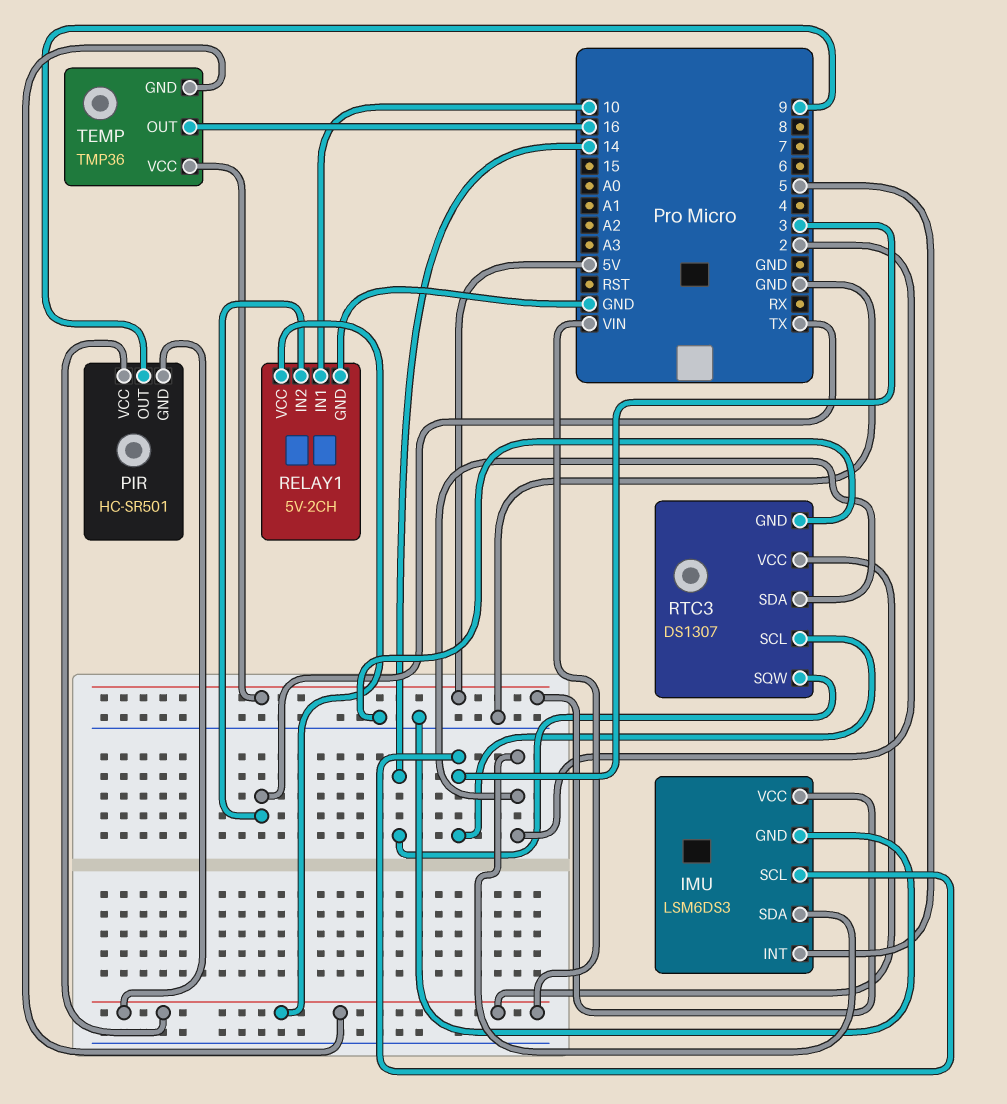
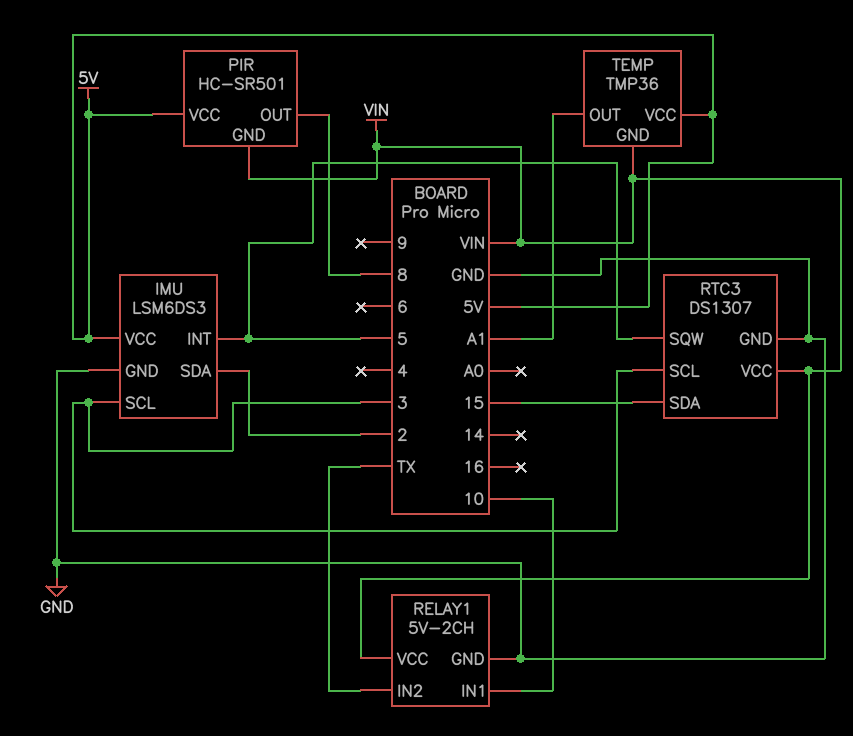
PIR pin OUT: 9 -> 8
PIR pin VCC: VIN -> 5V
RTC3 pin SDA: 2 -> 15
RTC3 pin SQW: 14 -> 5
TEMP pin OUT: 16 -> A1

